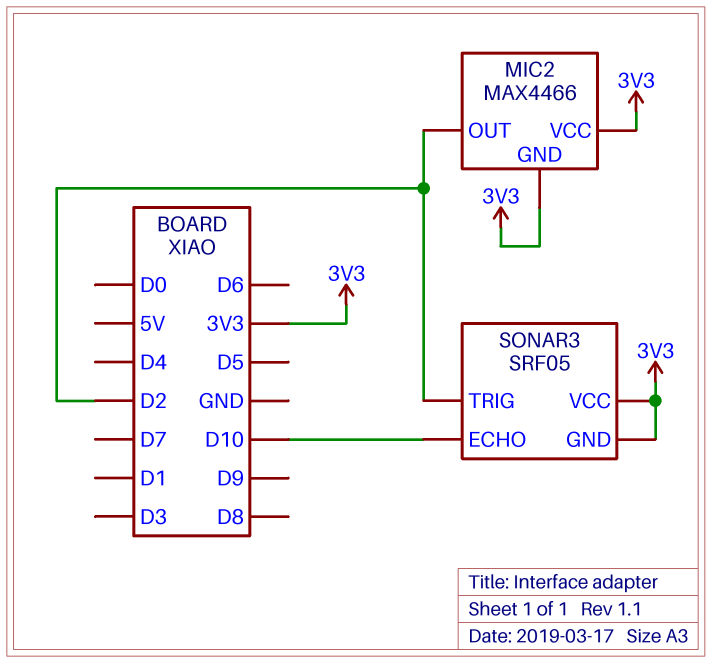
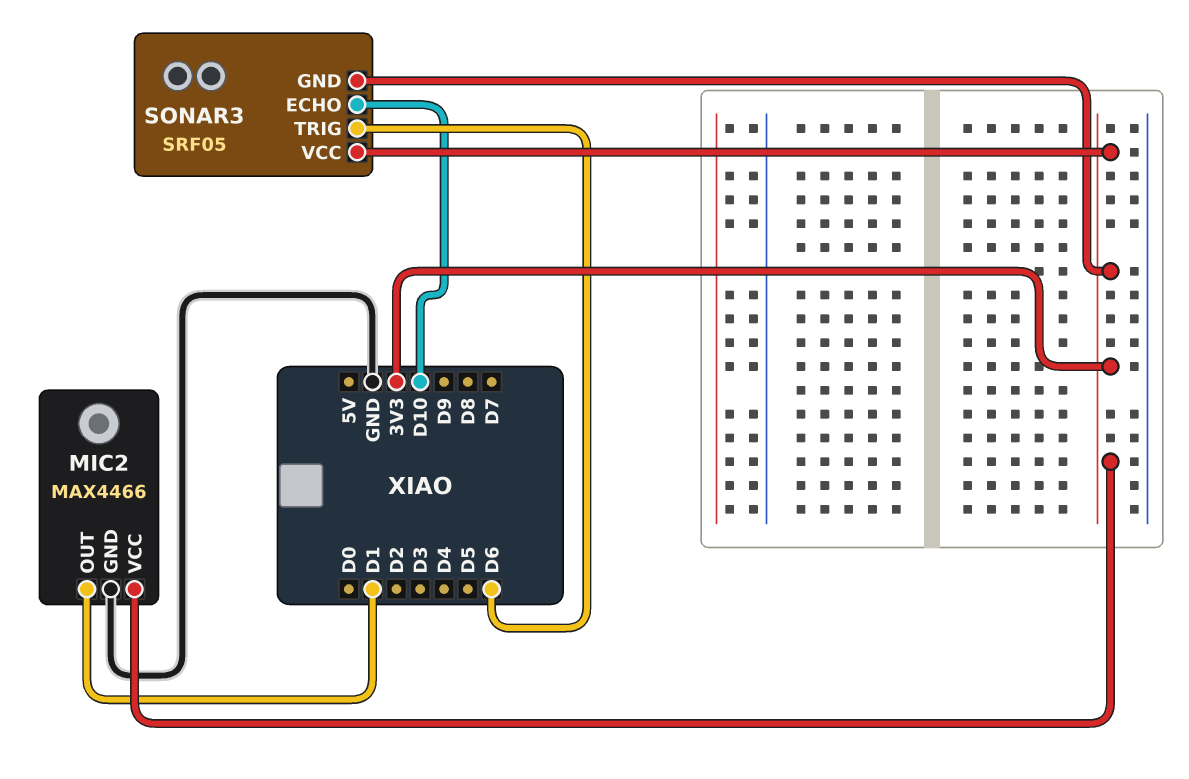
MIC2 pin GND: 3V3 -> GND
MIC2 pin OUT: D2 -> D1
SONAR3 pin TRIG: D2 -> D6

